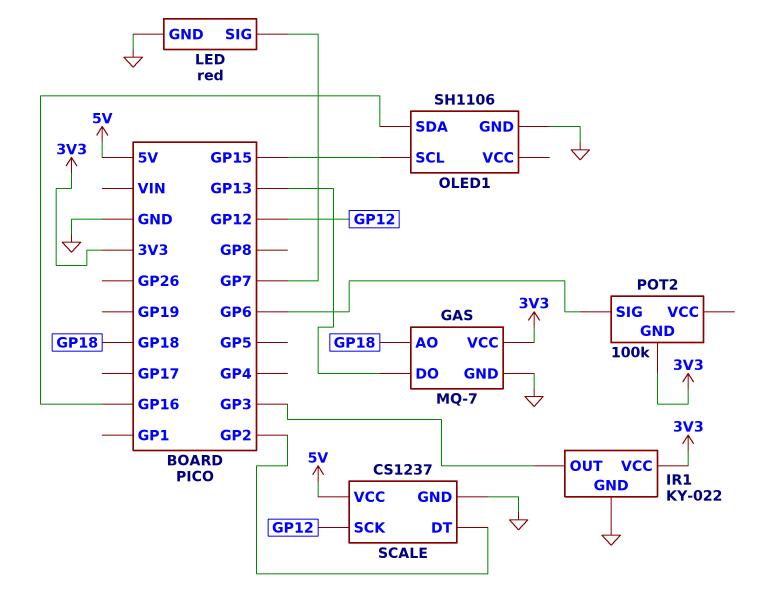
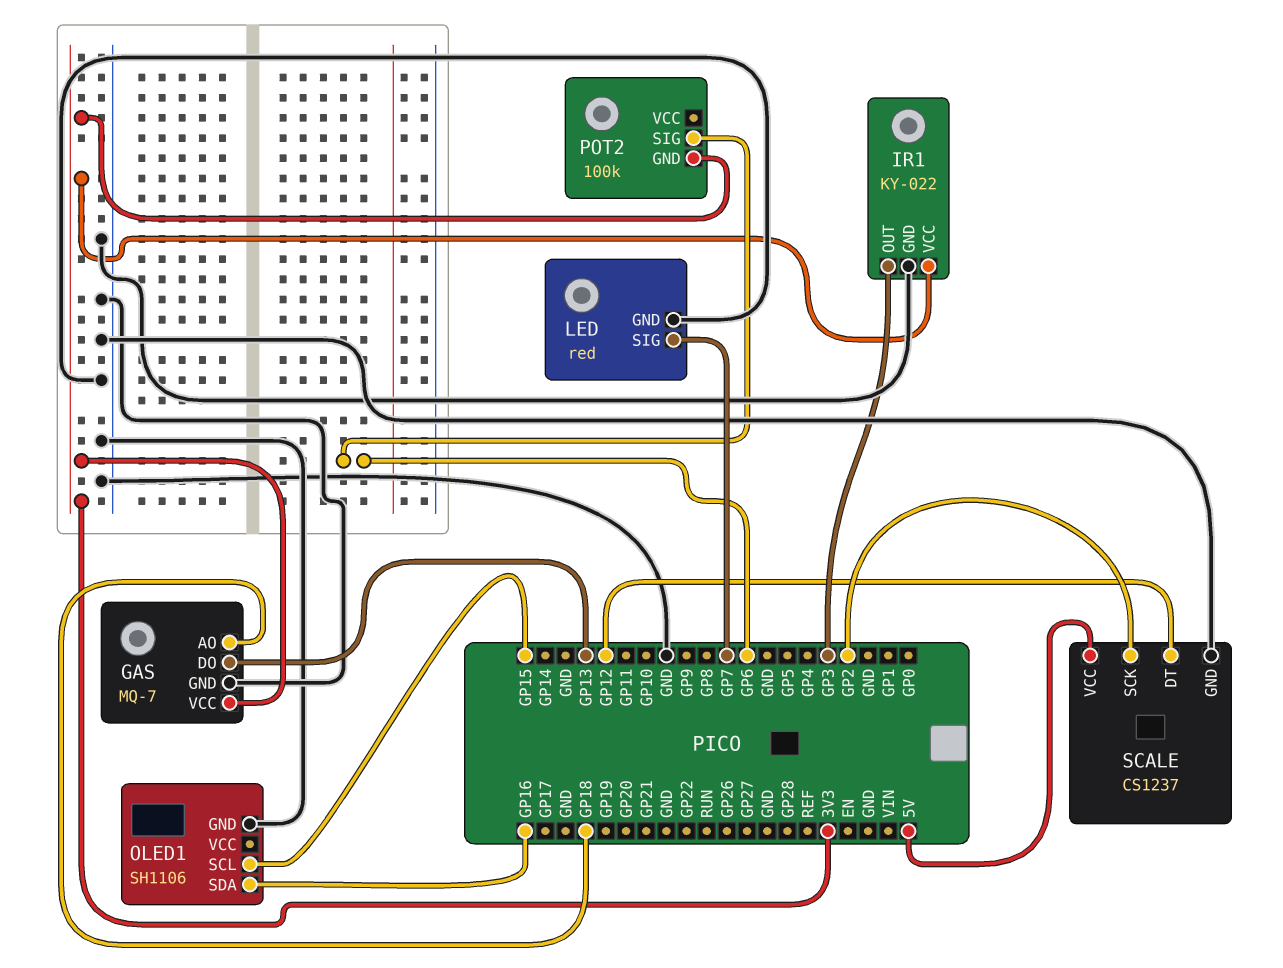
SCALE pin DT: GP2 -> GP12
SCALE pin SCK: GP12 -> GP2

